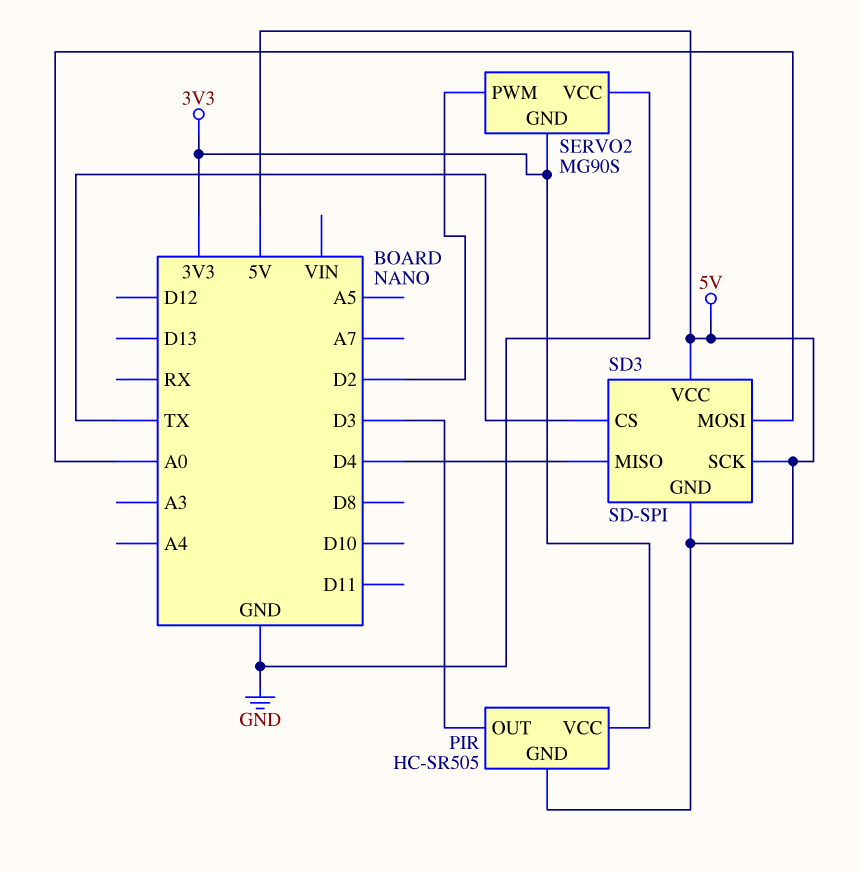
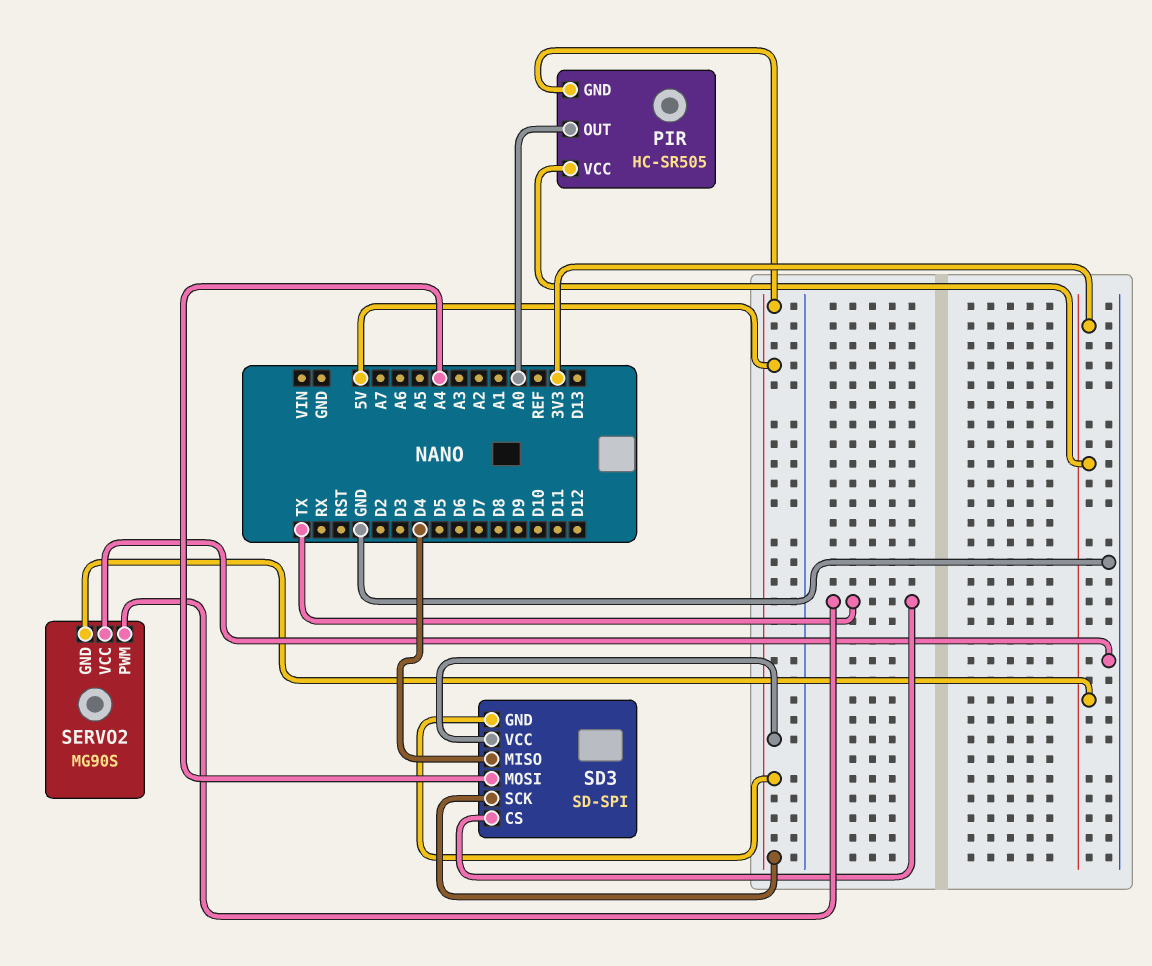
PIR pin OUT: D3 -> A0
SD3 pin MOSI: A0 -> A4
SERVO2 pin PWM: D2 -> TX

